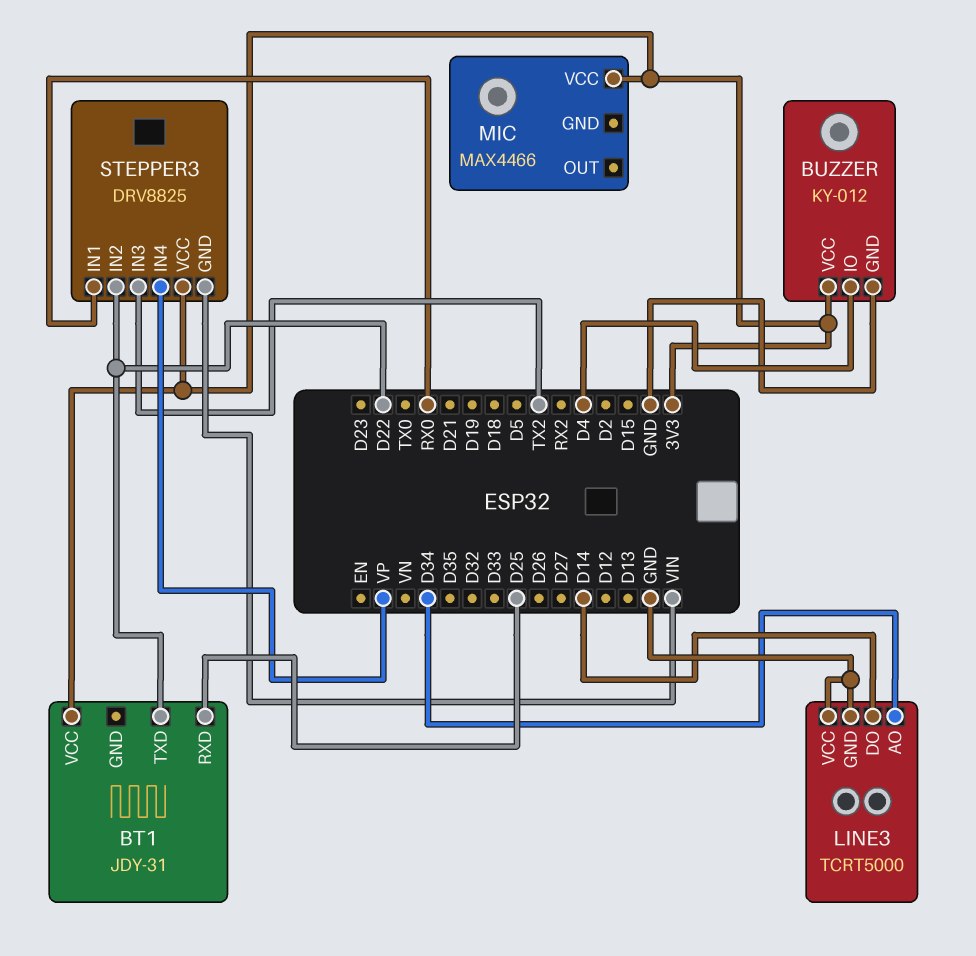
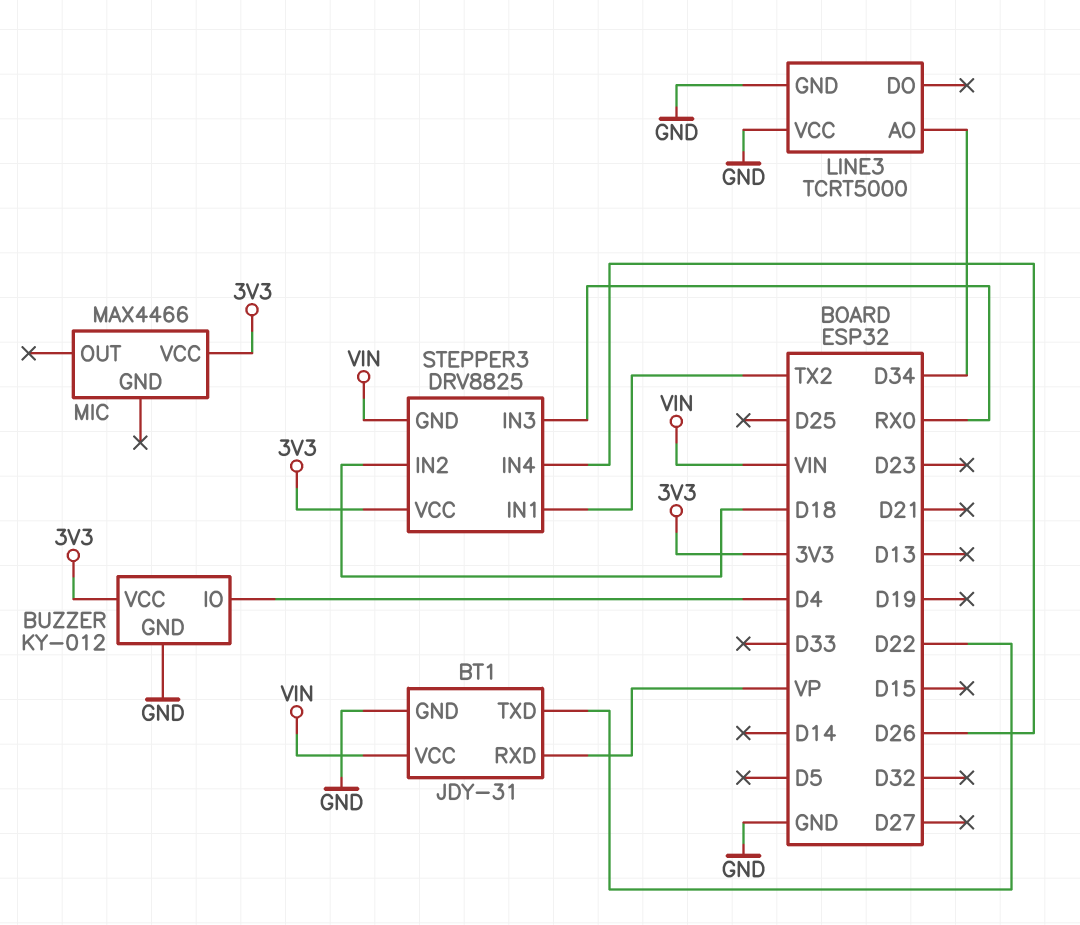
BT1 pin GND: none -> GND
BT1 pin RXD: D25 -> VP
BT1 pin VCC: 3V3 -> VIN
LINE3 pin DO: D14 -> none
STEPPER3 pin IN1: RX0 -> TX2
STEPPER3 pin IN2: D22 -> D18
STEPPER3 pin IN3: TX2 -> RX0
STEPPER3 pin IN4: VP -> D26

